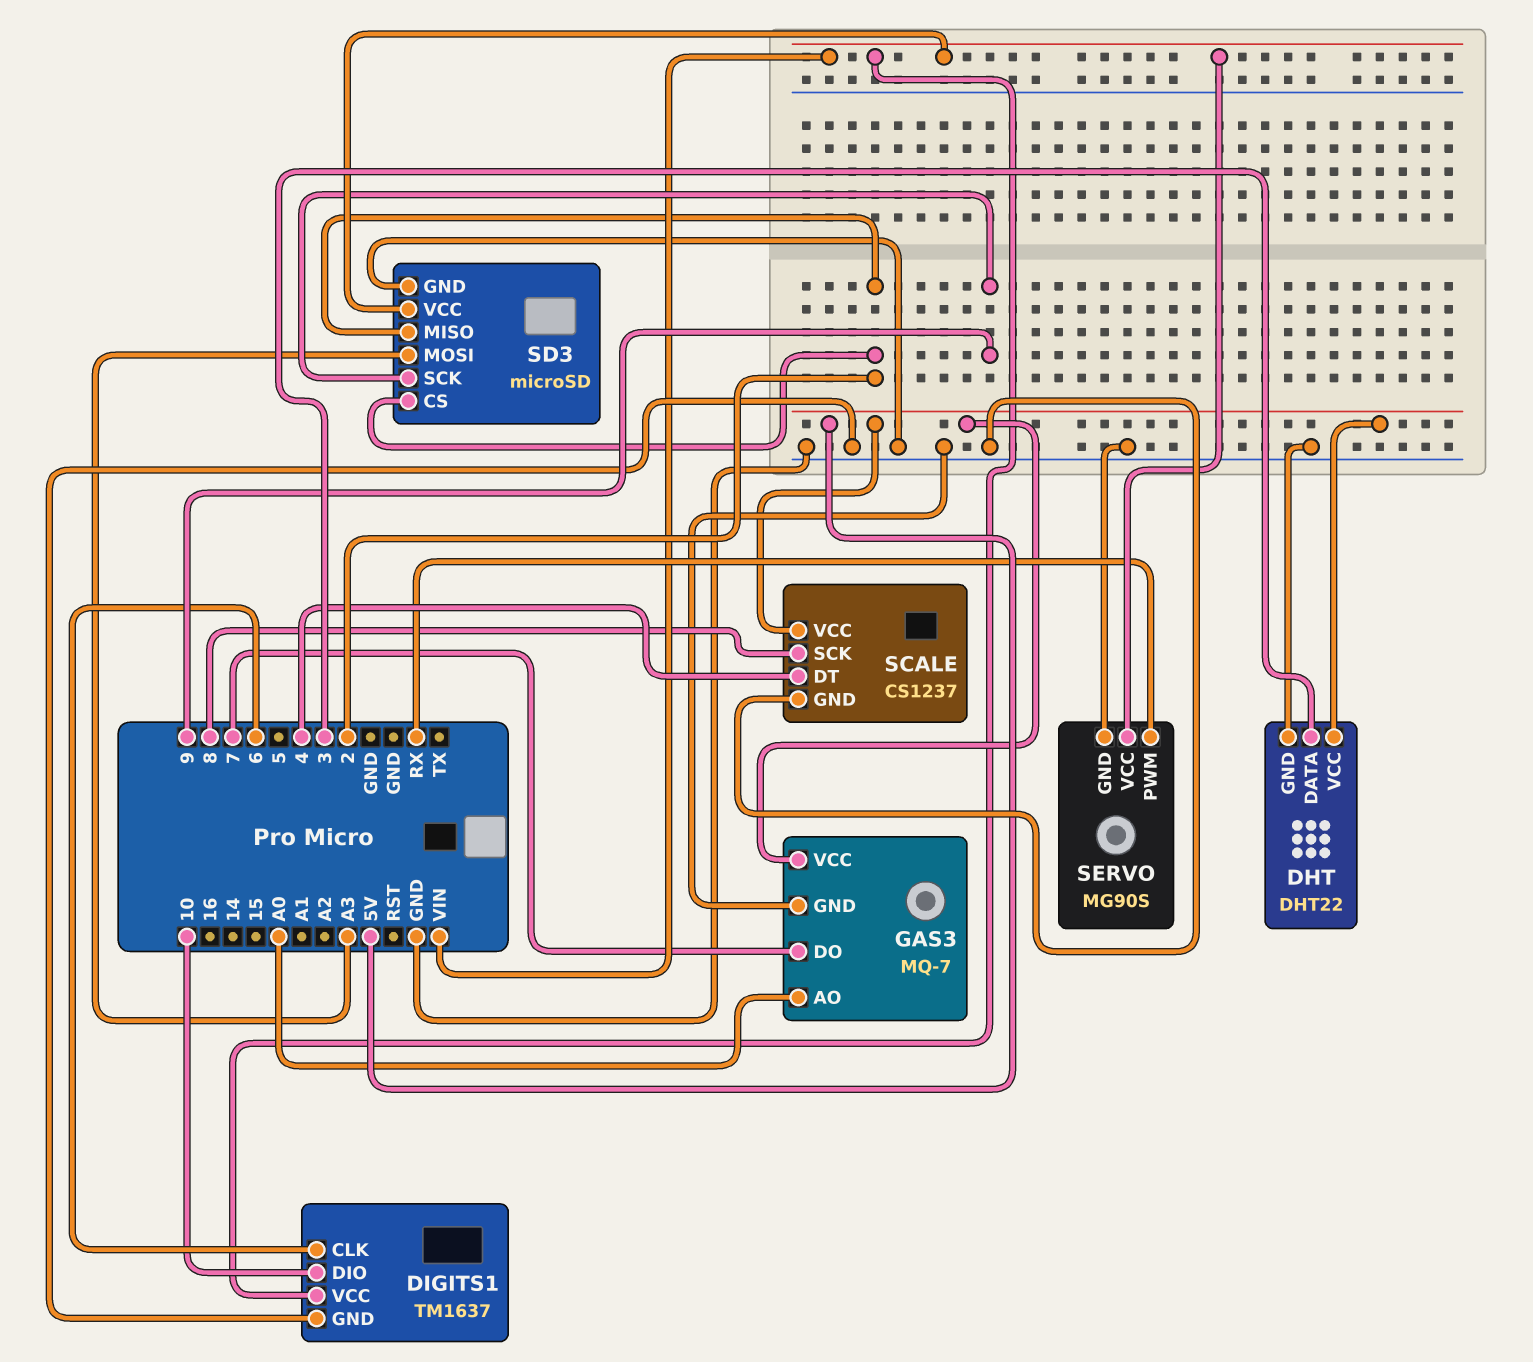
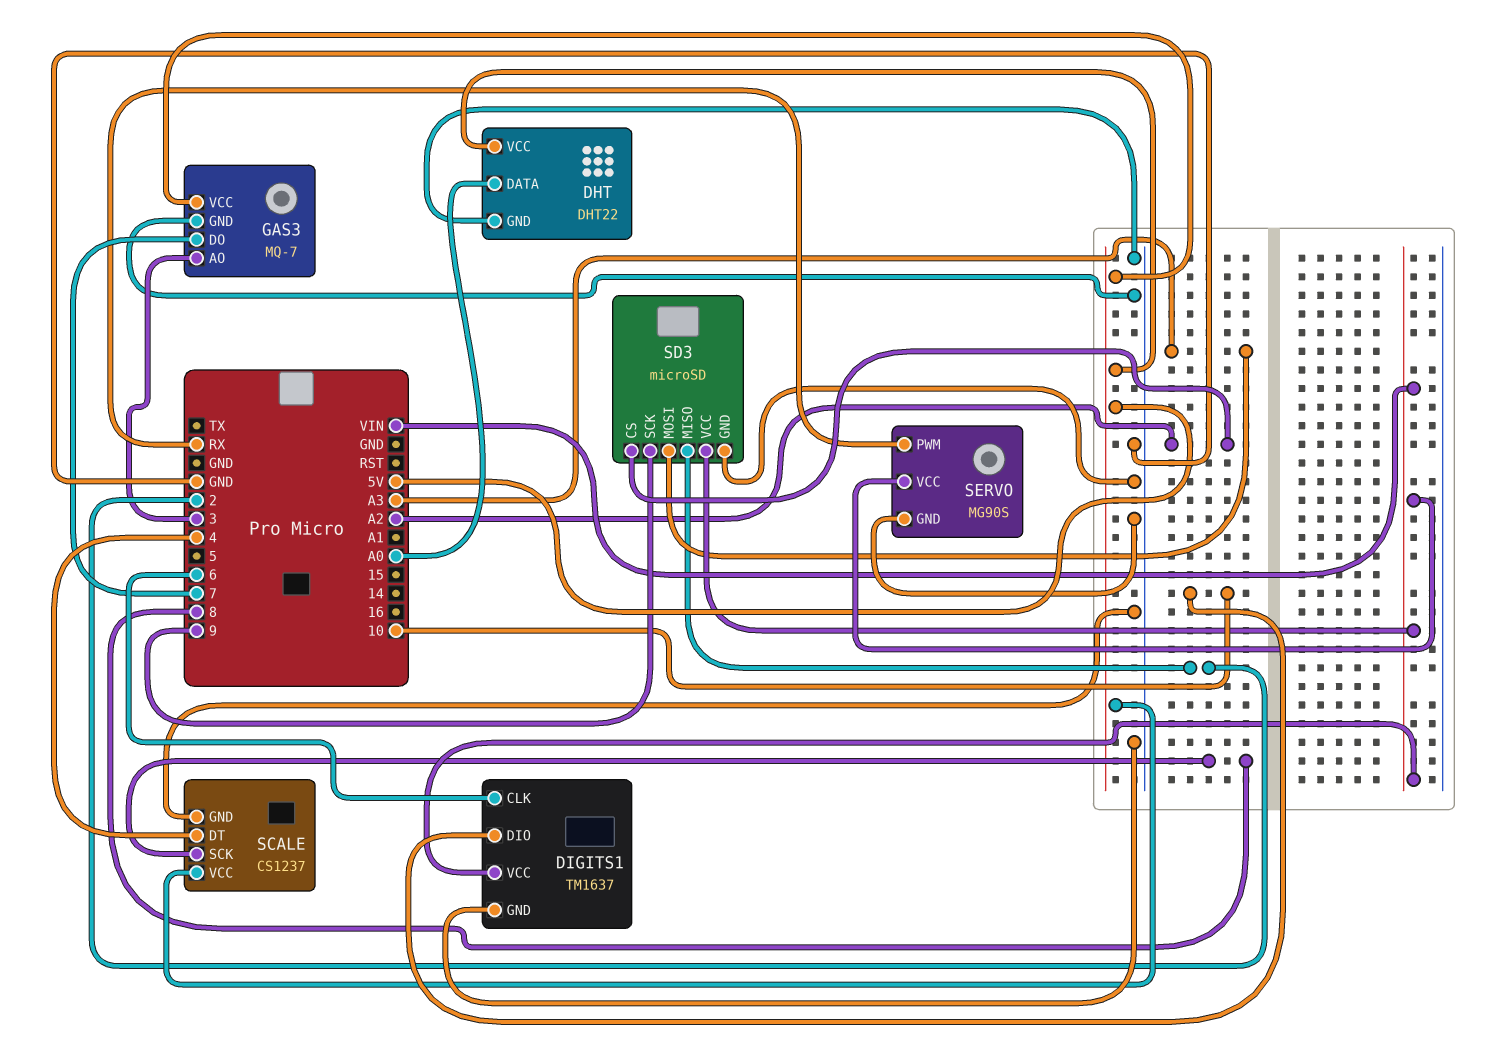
DHT pin DATA: 3 -> A0
GAS3 pin AO: A0 -> 3
SD3 pin CS: 2 -> A2

